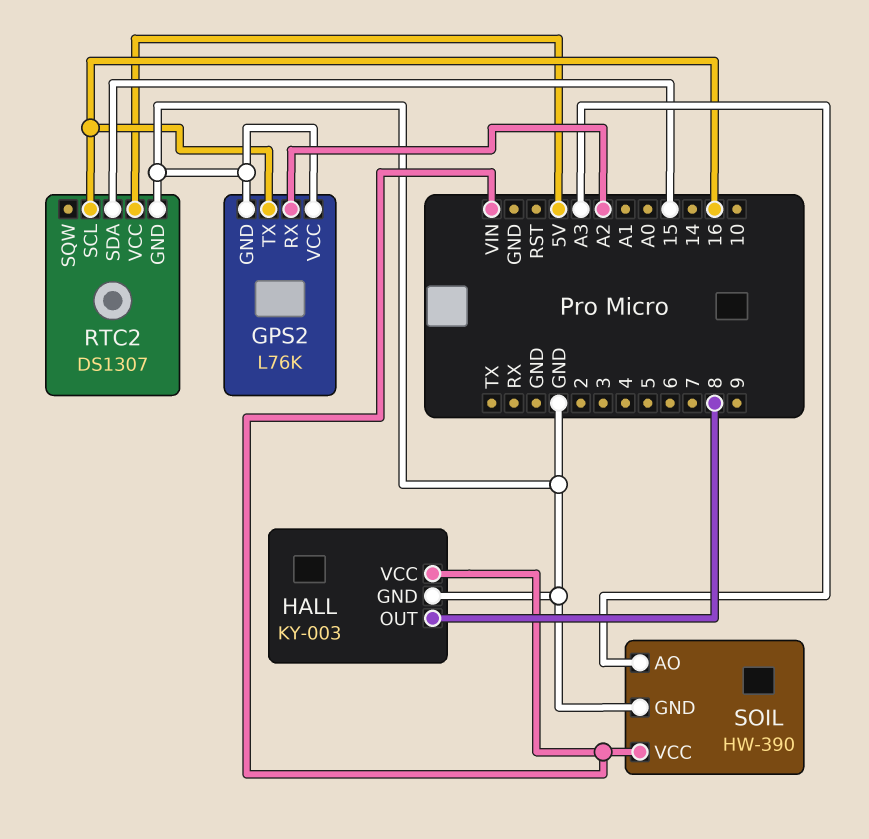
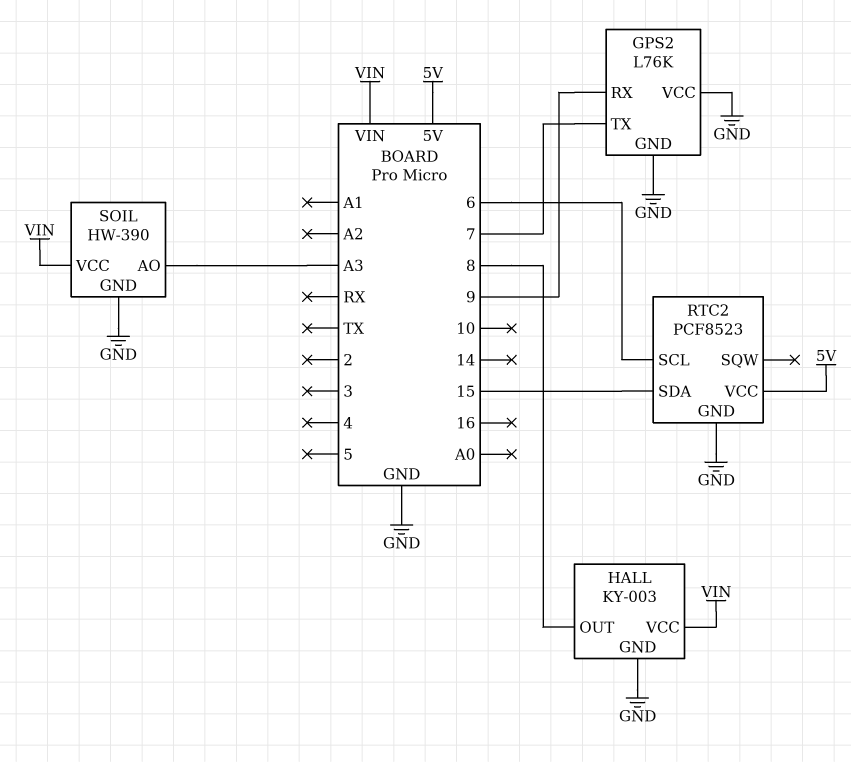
GPS2 pin RX: A2 -> 9
GPS2 pin TX: 16 -> 7
RTC2: DS1307 -> PCF8523
RTC2 pin SCL: 16 -> 6

